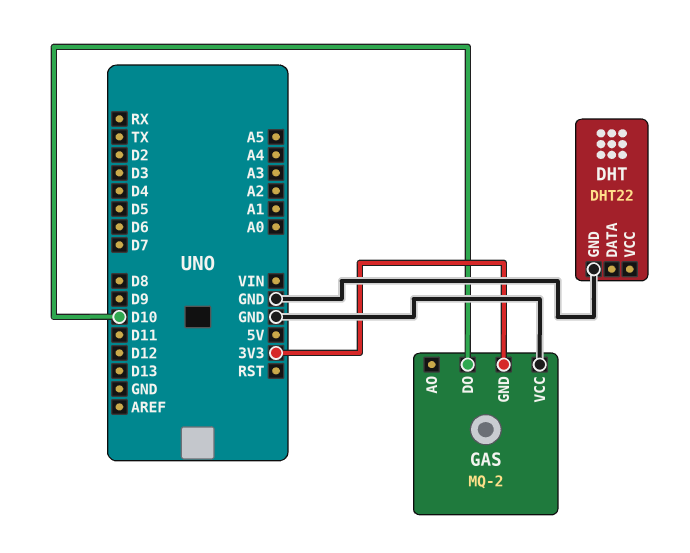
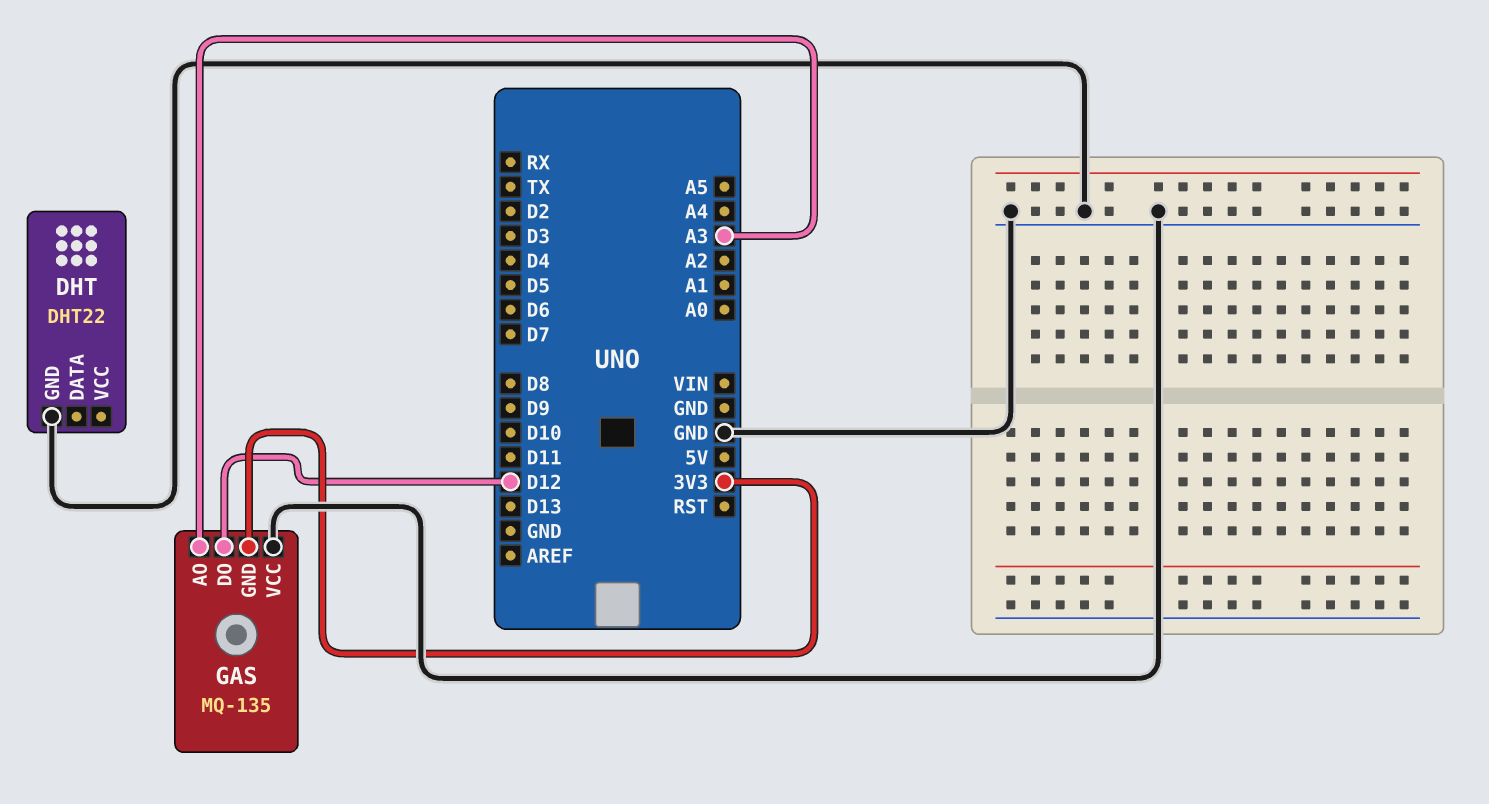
GAS: MQ-2 -> MQ-135
GAS pin AO: none -> A3
GAS pin DO: D10 -> D12

